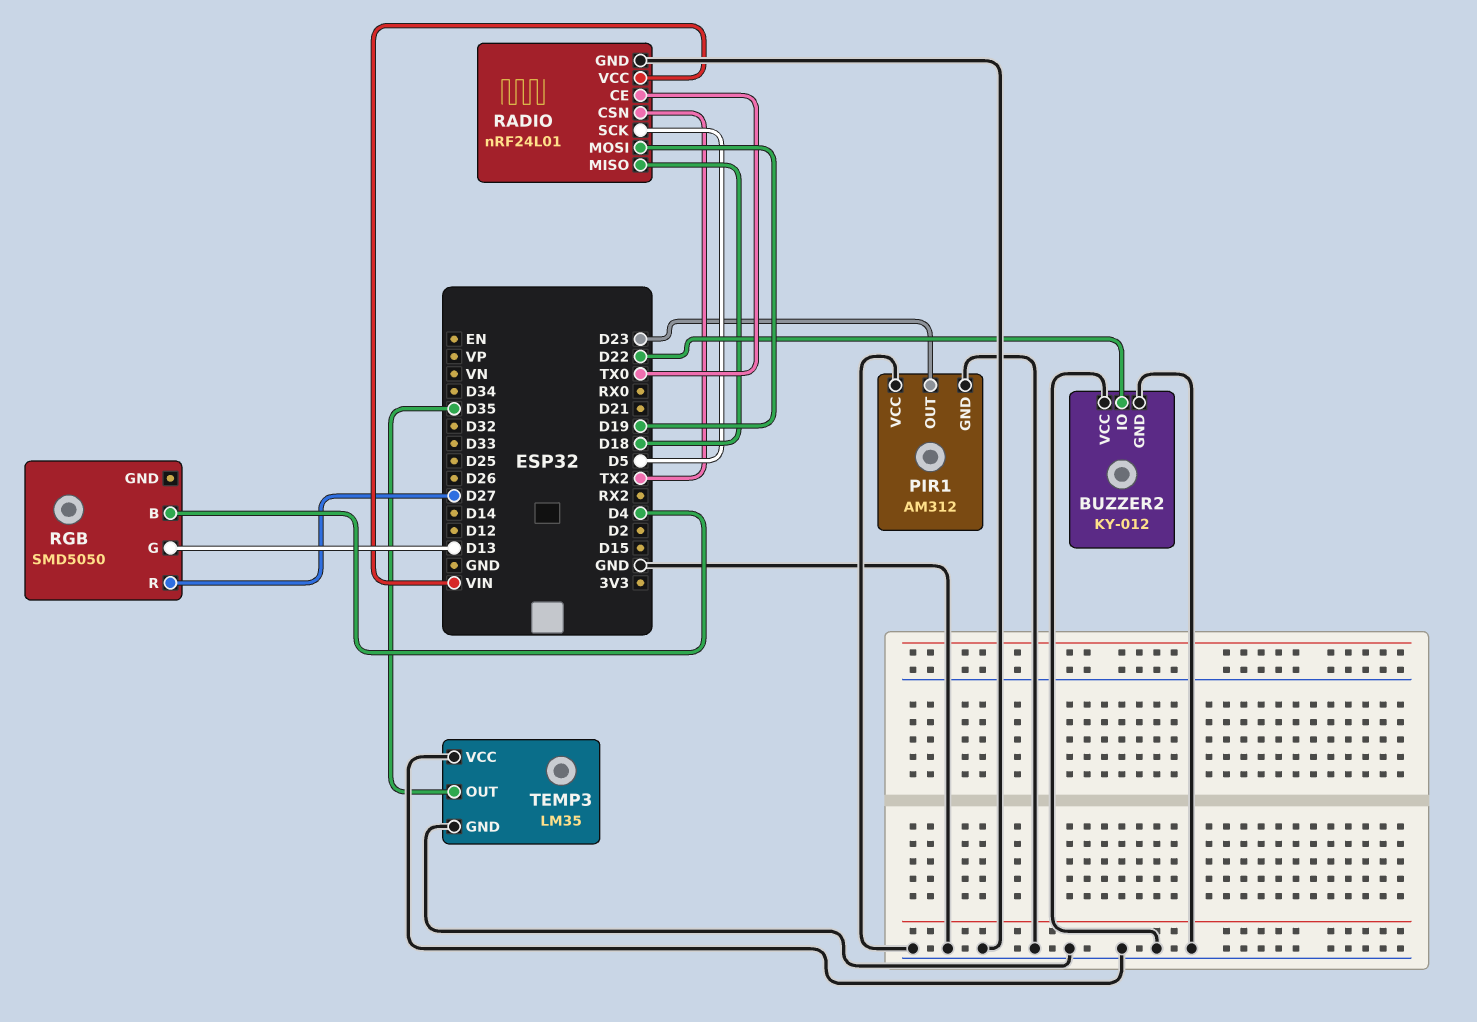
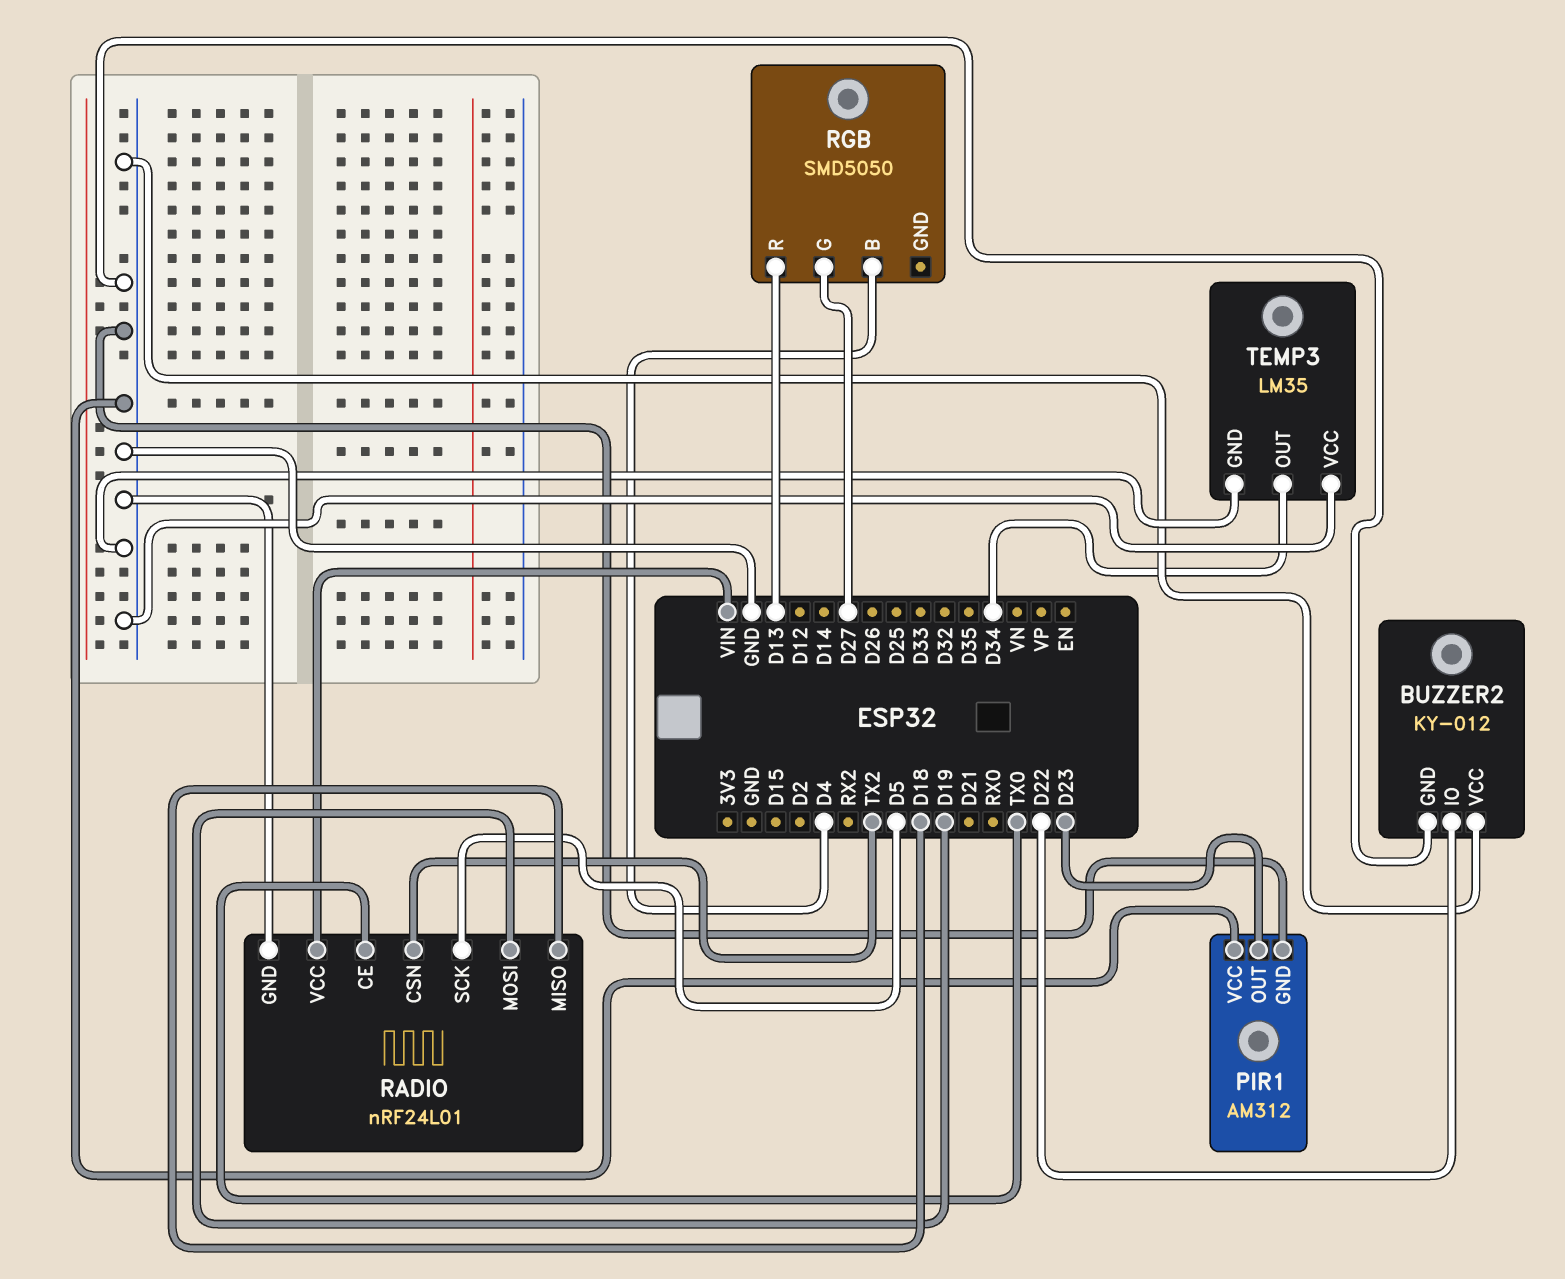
RGB pin G: D13 -> D27
RGB pin R: D27 -> D13
TEMP3 pin OUT: D35 -> D34

